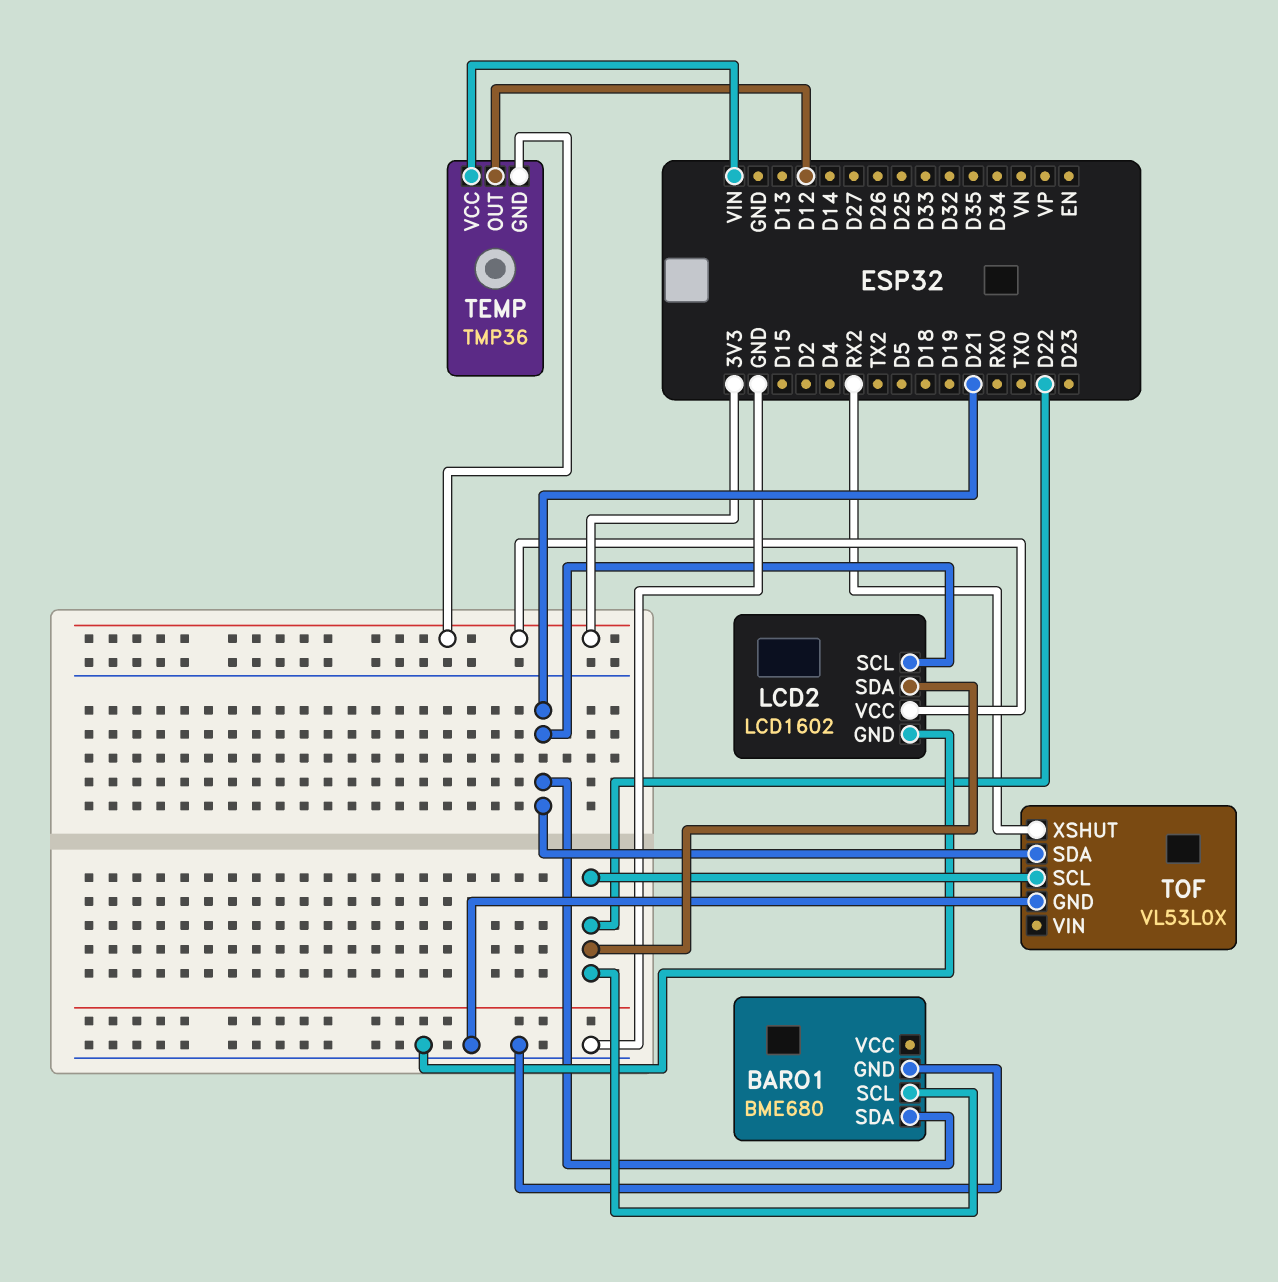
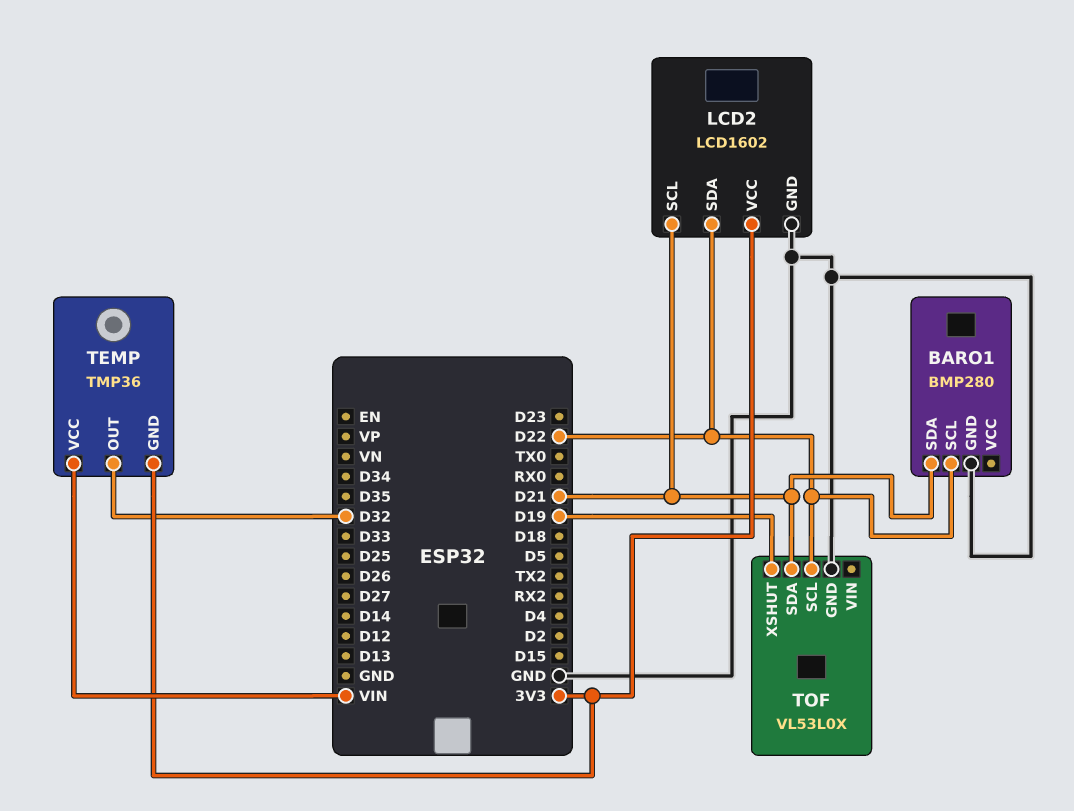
BARO1: BME680 -> BMP280
TEMP pin OUT: D12 -> D32
TOF pin XSHUT: RX2 -> D19

